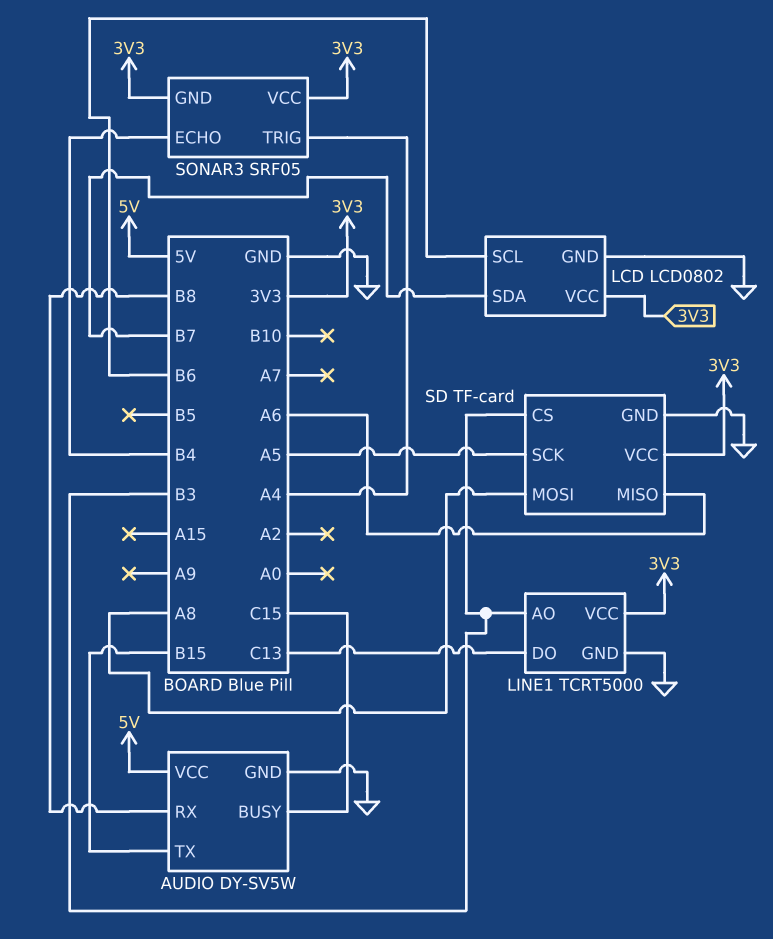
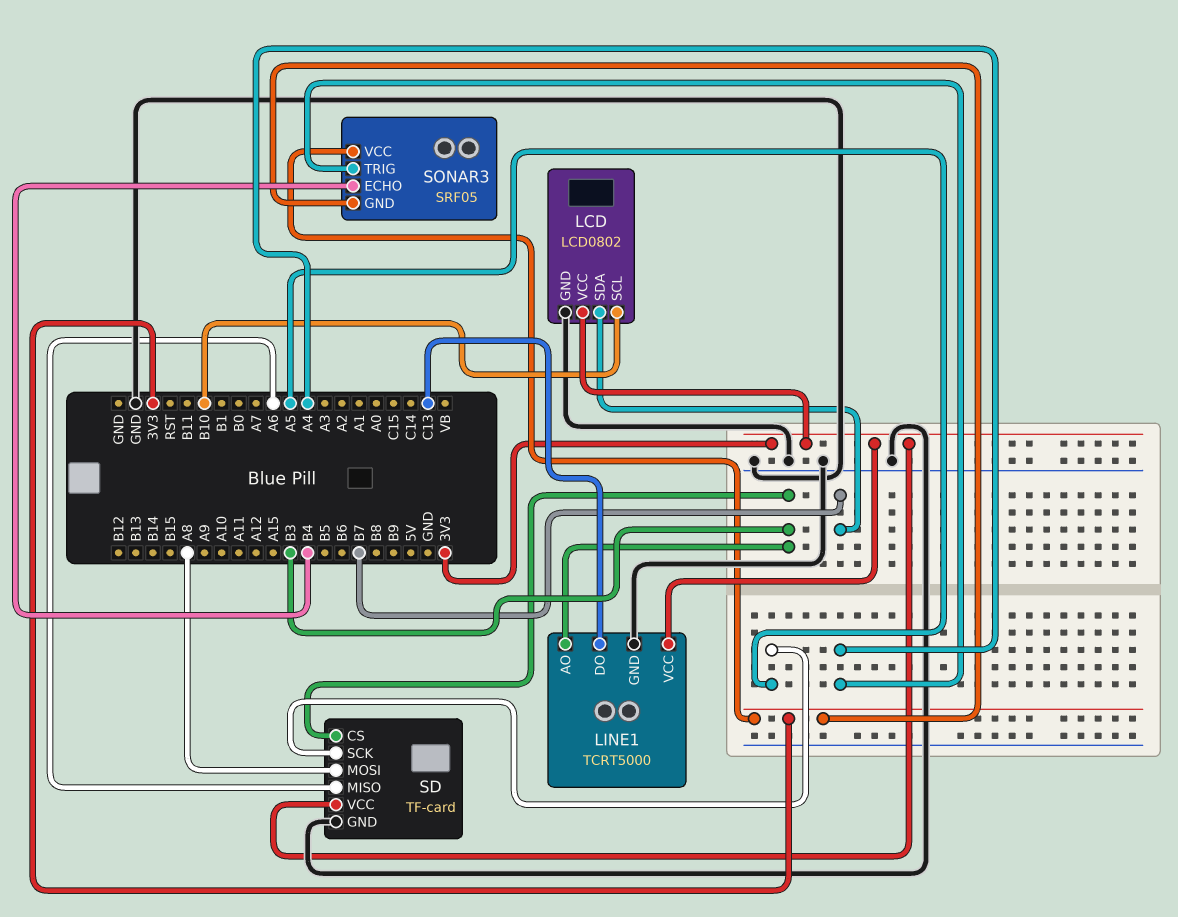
AUDIO: DY-SV5W -> none
AUDIO pin BUSY: C15 -> none
AUDIO pin GND: GND -> none
AUDIO pin RX: B8 -> none
AUDIO pin TX: B15 -> none
AUDIO pin VCC: 5V -> none
LCD pin SCL: B6 -> B10

